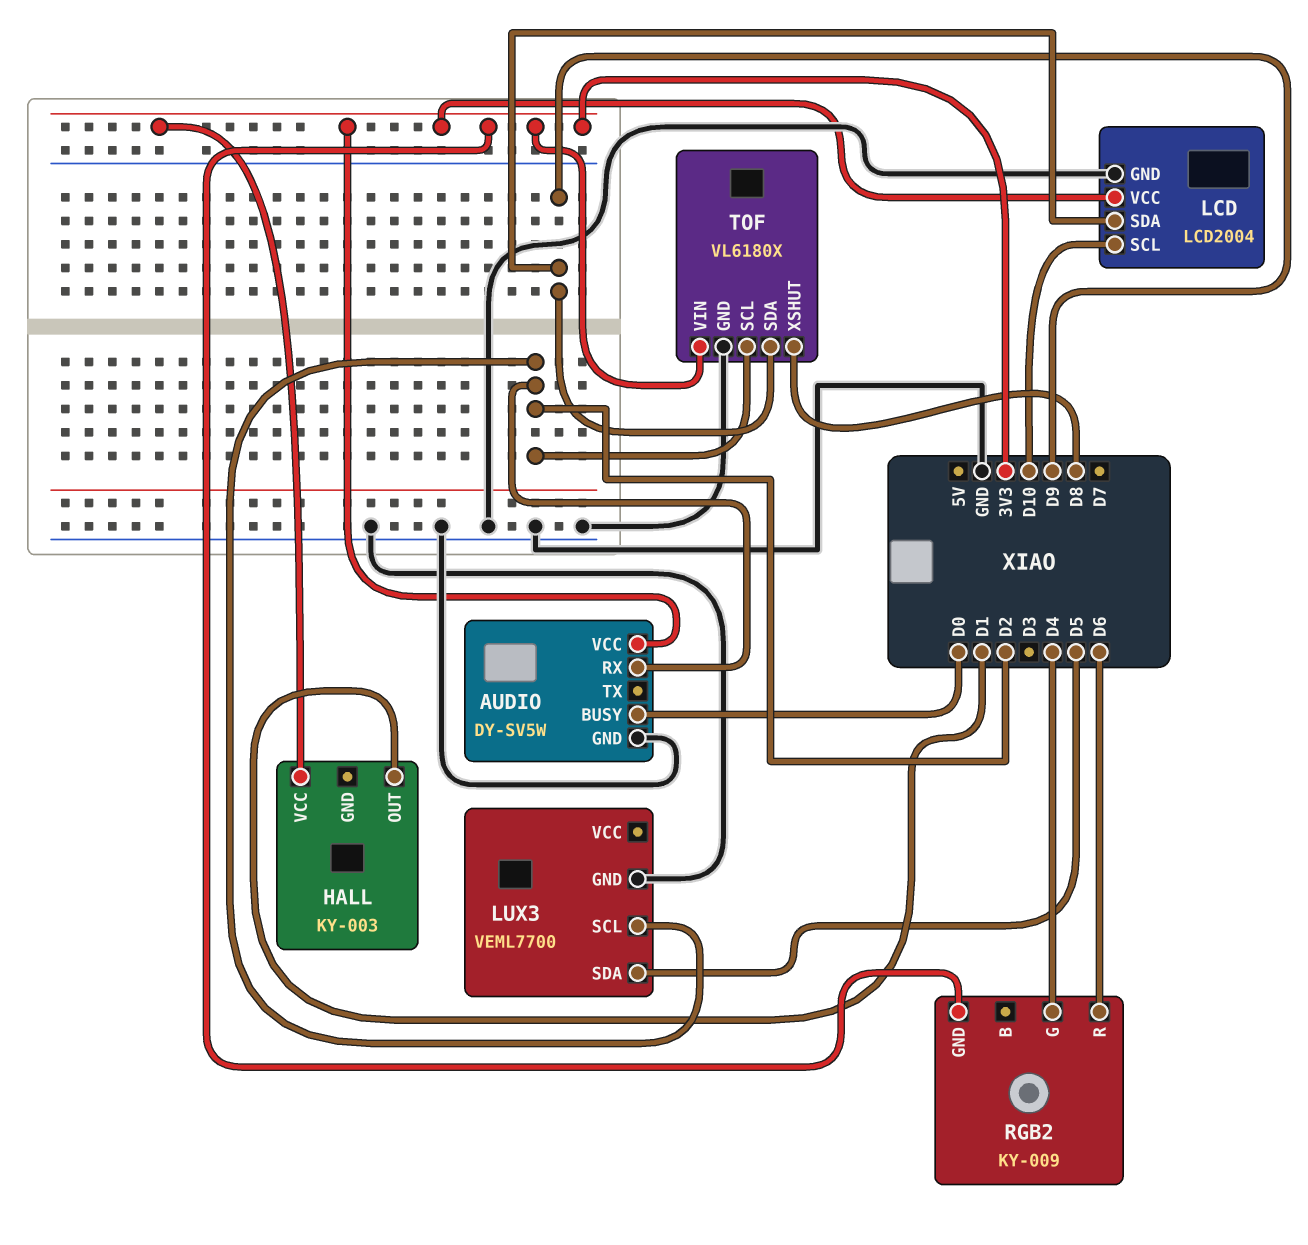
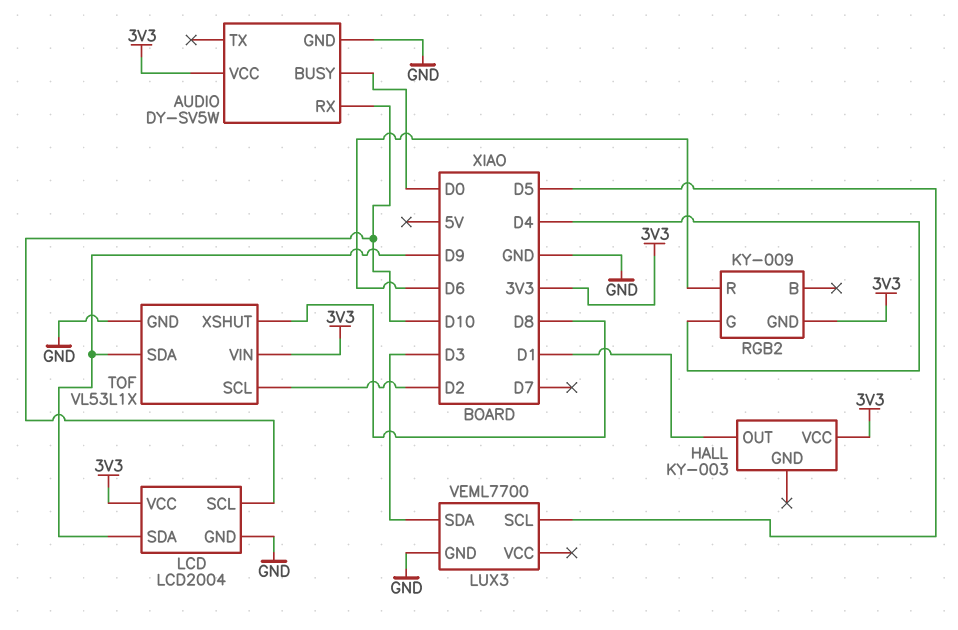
AUDIO pin RX: D2 -> D10
LUX3 pin SCL: D2 -> D5
LUX3 pin SDA: D5 -> D3
TOF: VL6180X -> VL53L1X

